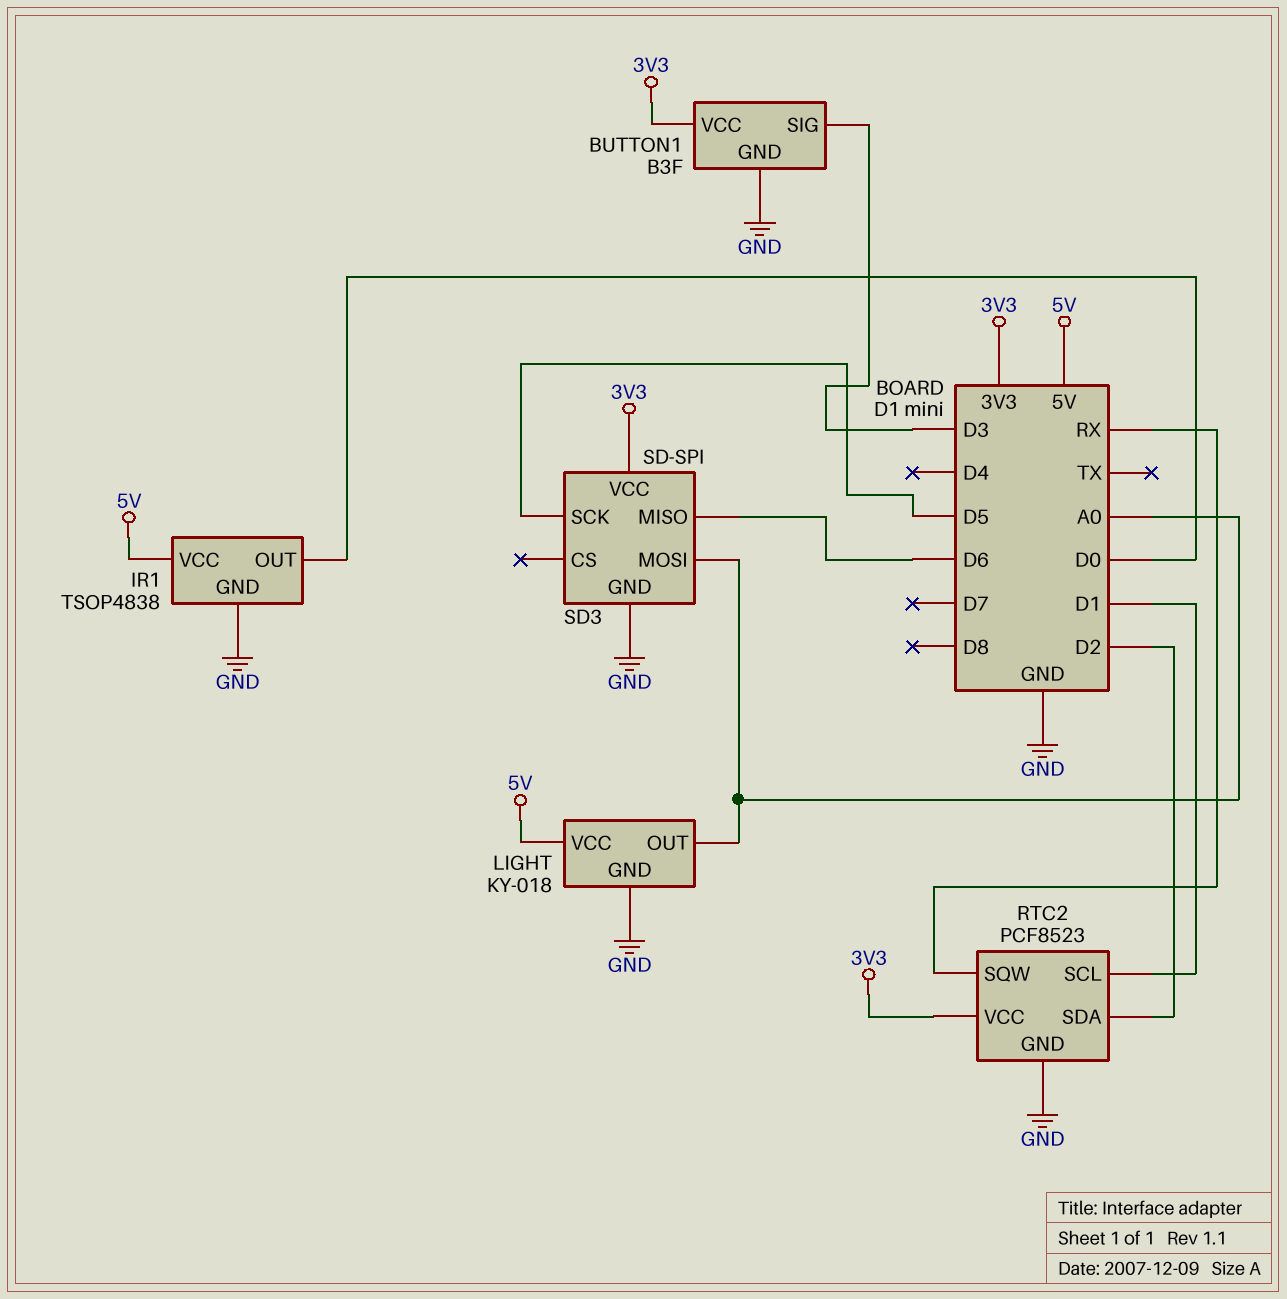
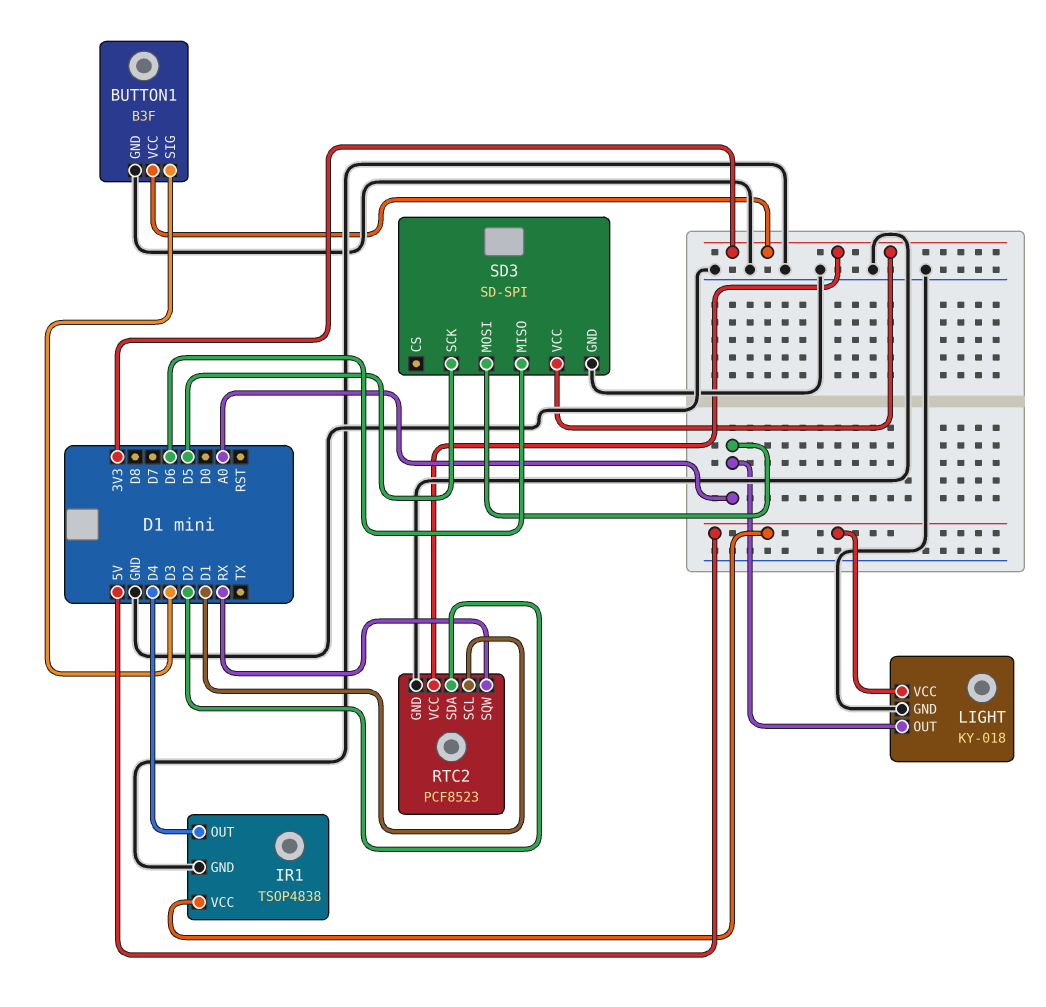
IR1 pin OUT: D0 -> D4

